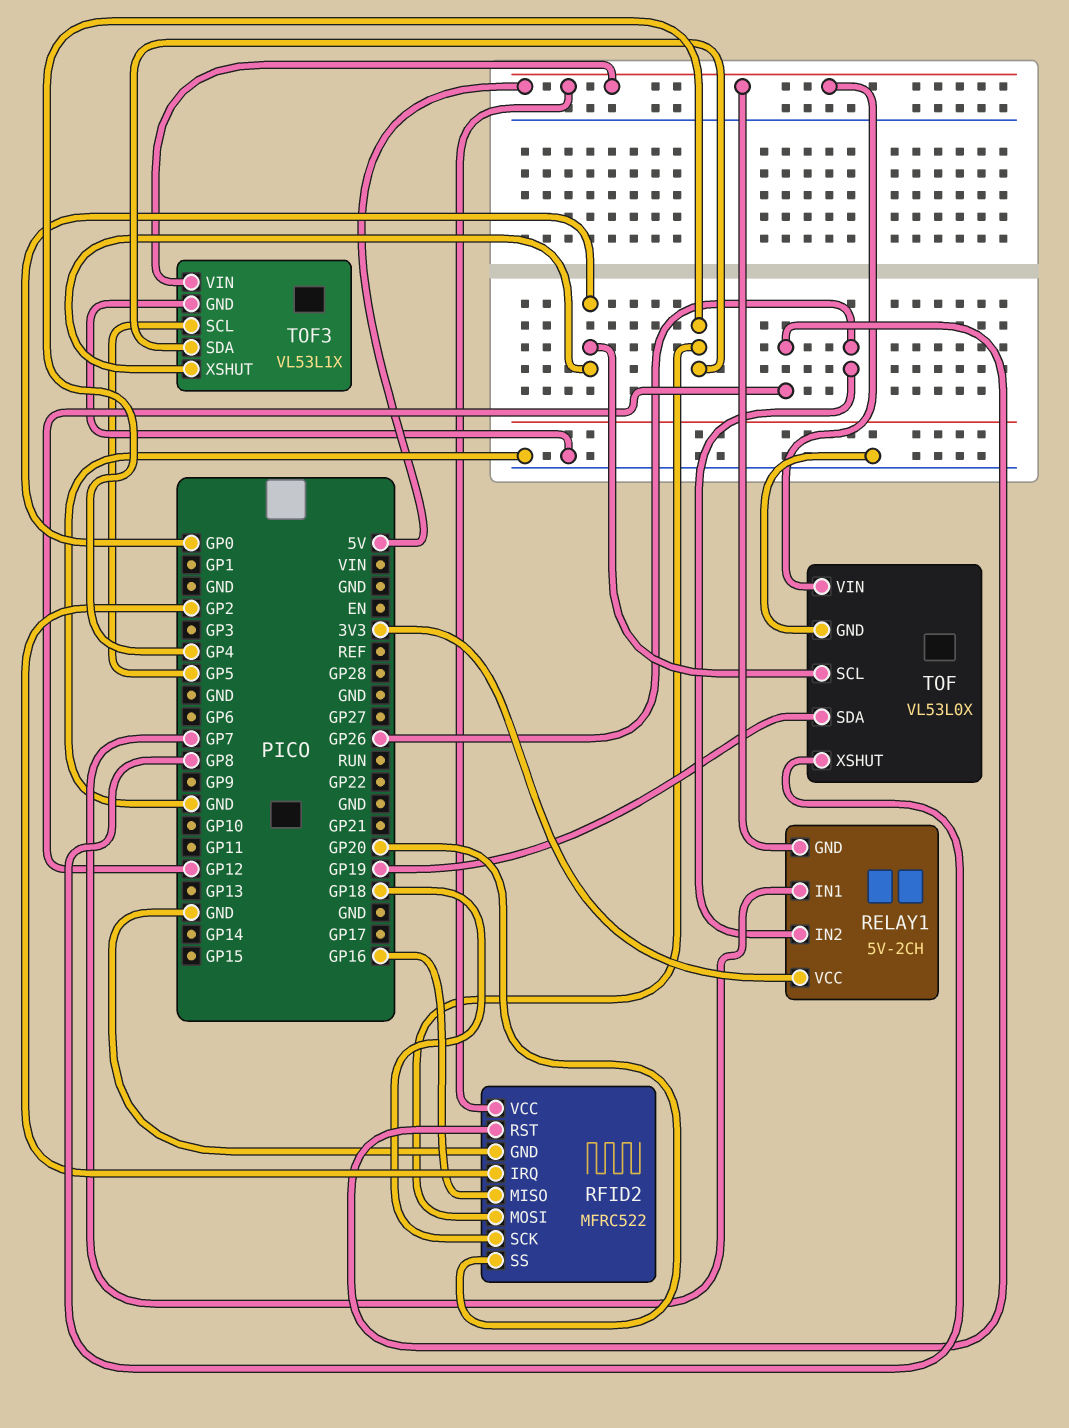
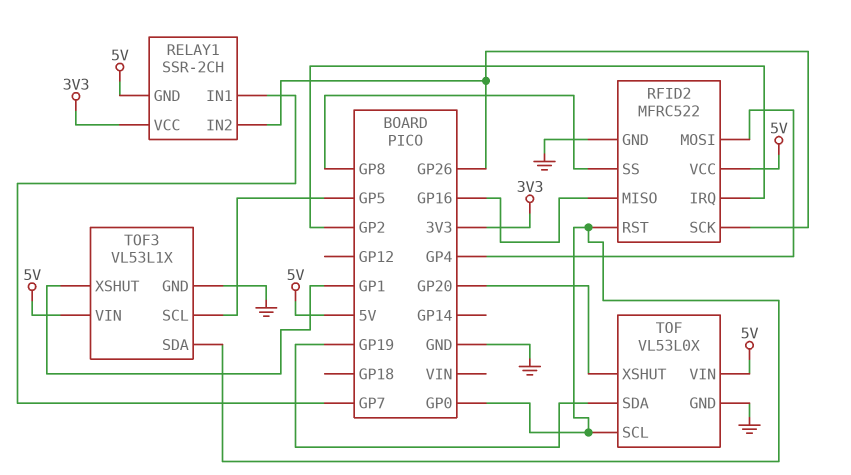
RELAY1: 5V-2CH -> SSR-2CH
RFID2 pin RST: GP12 -> GP0
RFID2 pin SCK: GP18 -> GP26
RFID2 pin SS: GP20 -> GP8
TOF pin XSHUT: GP8 -> GP20
TOF3 pin SDA: GP4 -> GP0
TOF3 pin XSHUT: GP0 -> GP1

